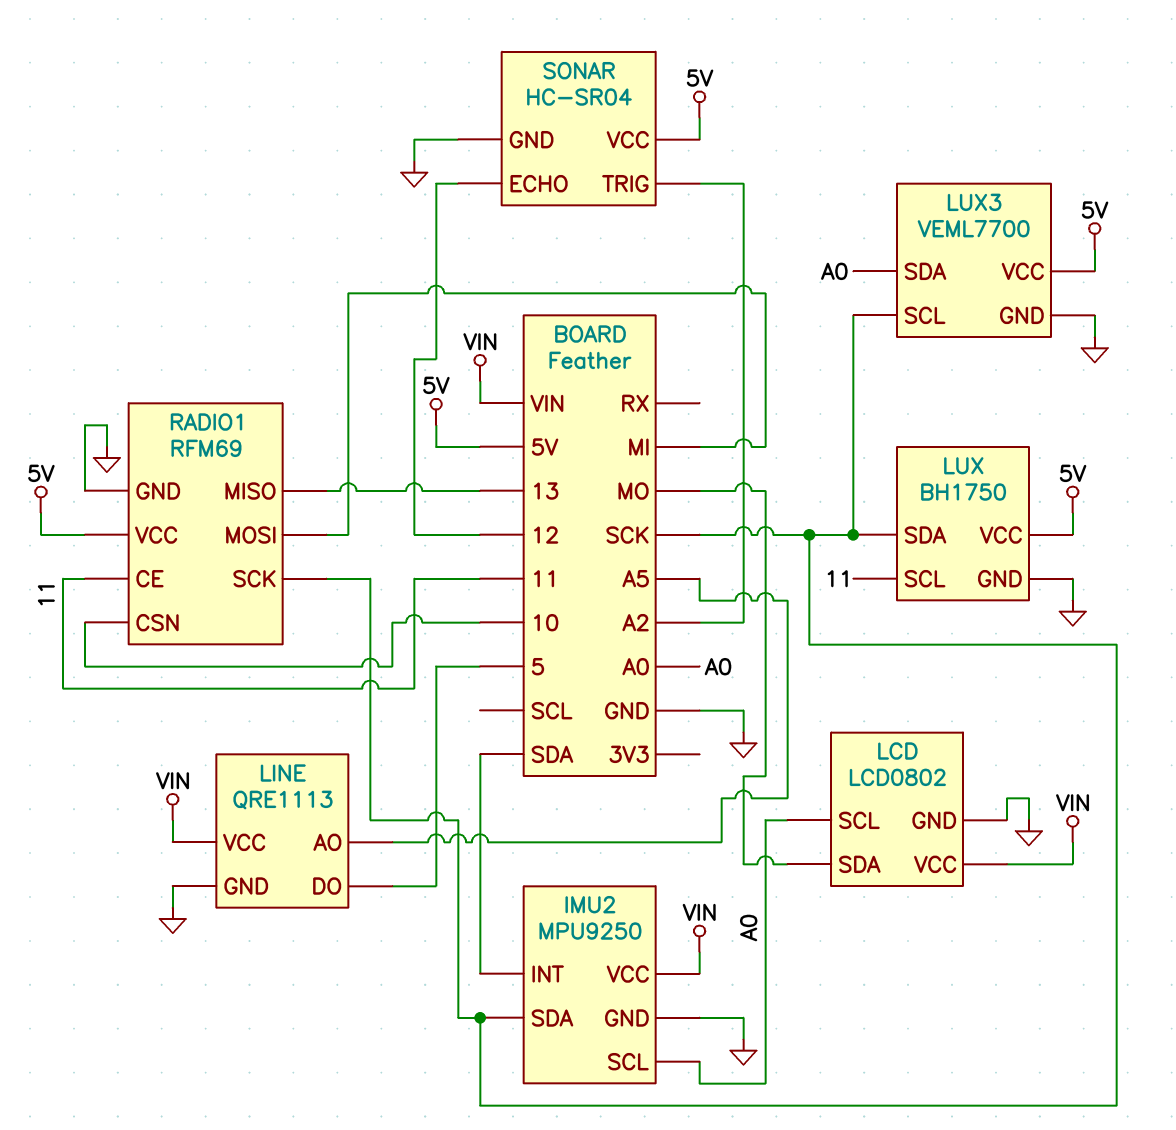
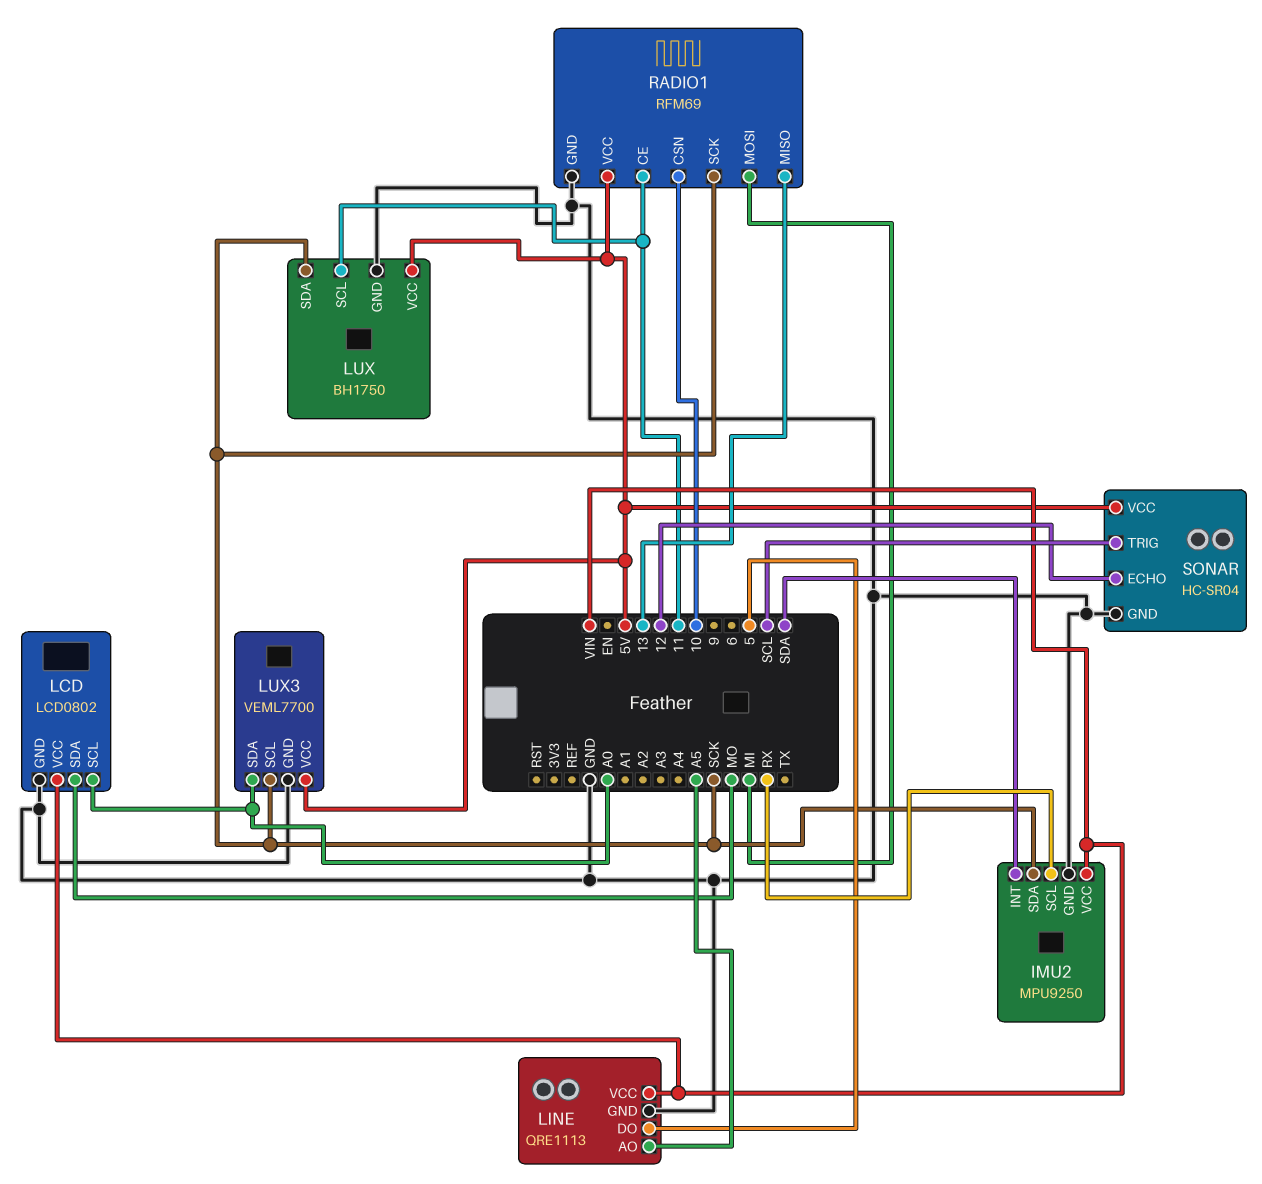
IMU2 pin SCL: A0 -> RX
SONAR pin TRIG: A2 -> SCL

